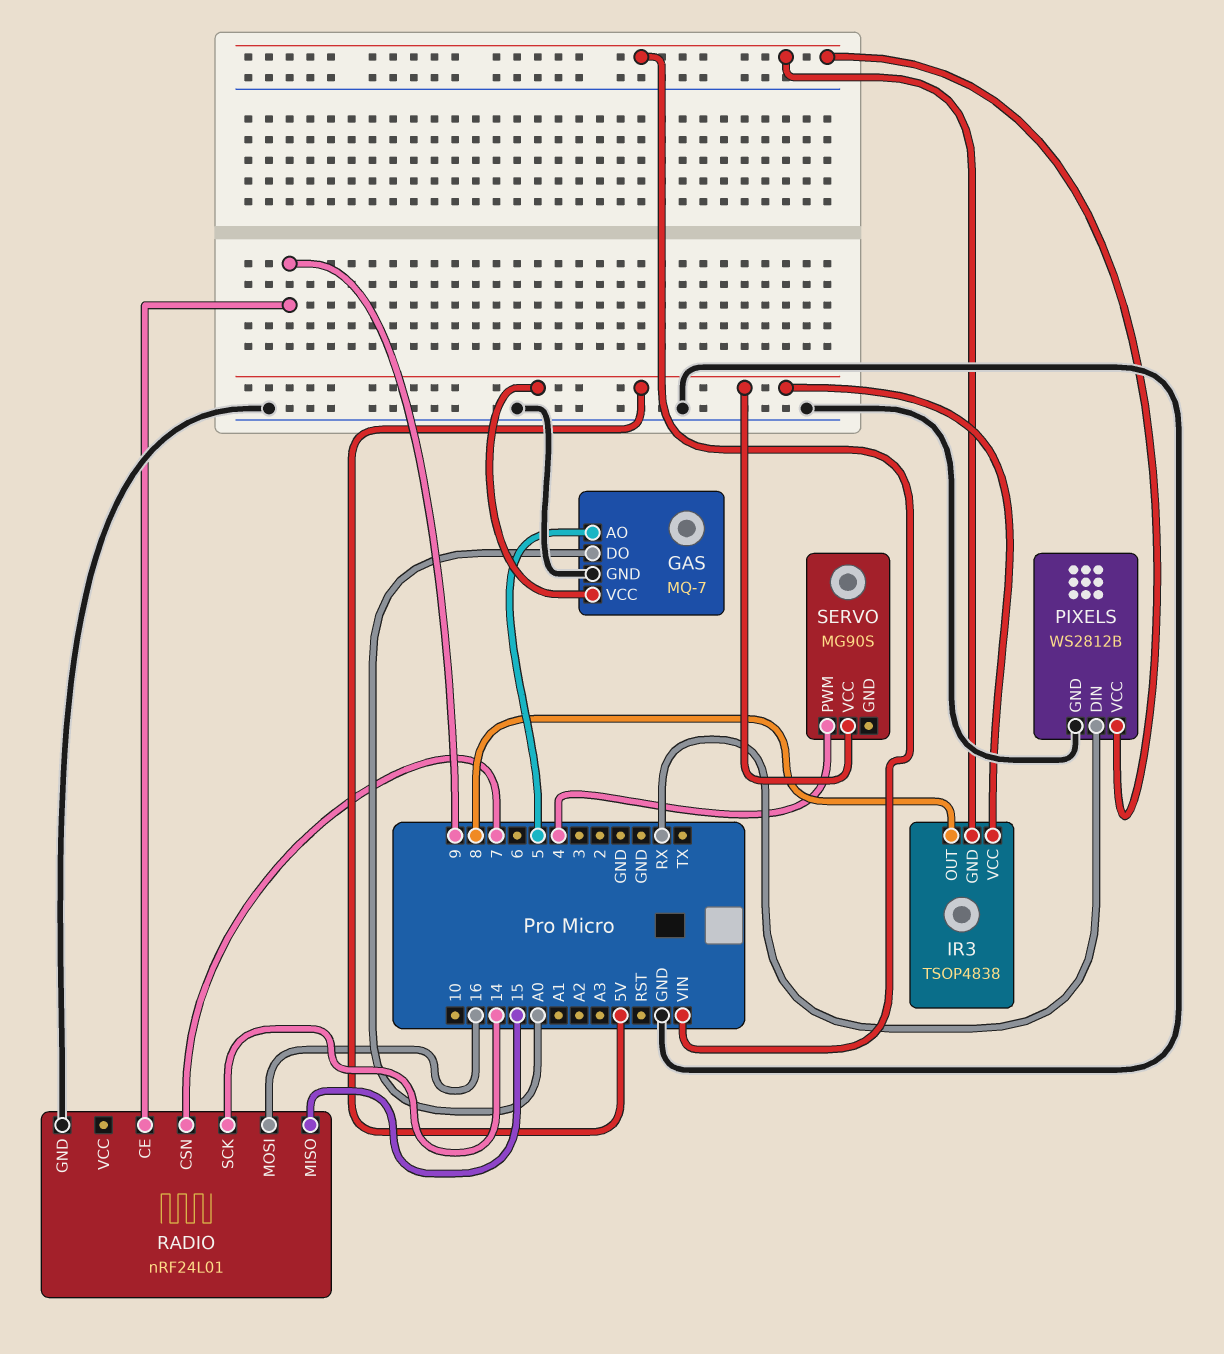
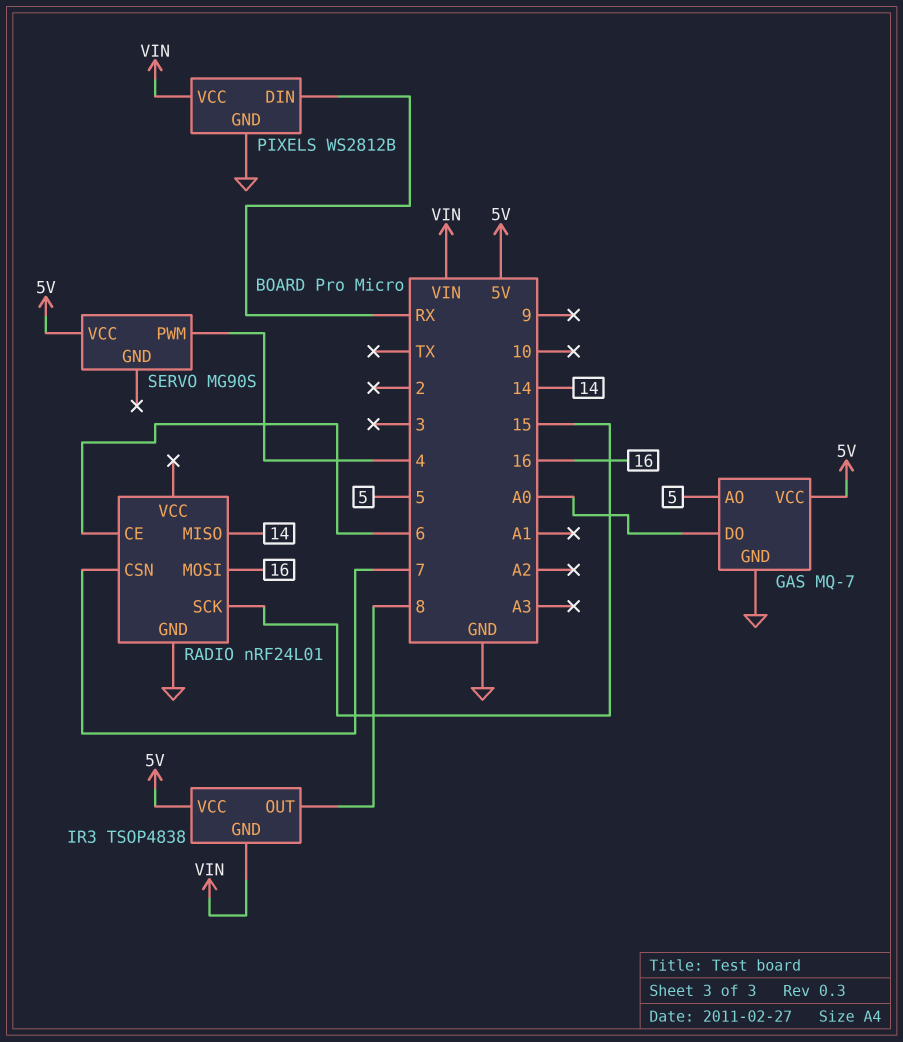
RADIO pin CE: 9 -> 6
RADIO pin MISO: 15 -> 14
RADIO pin SCK: 14 -> 15

